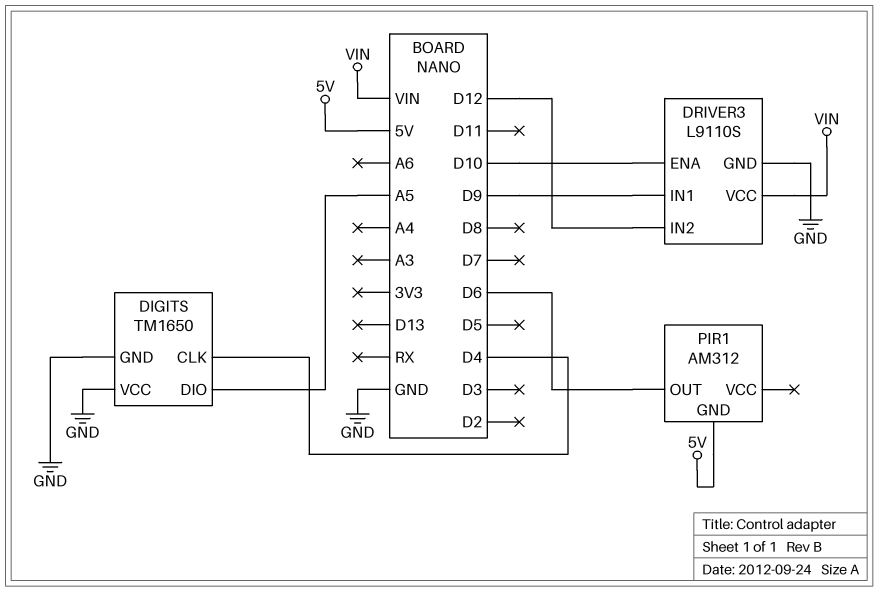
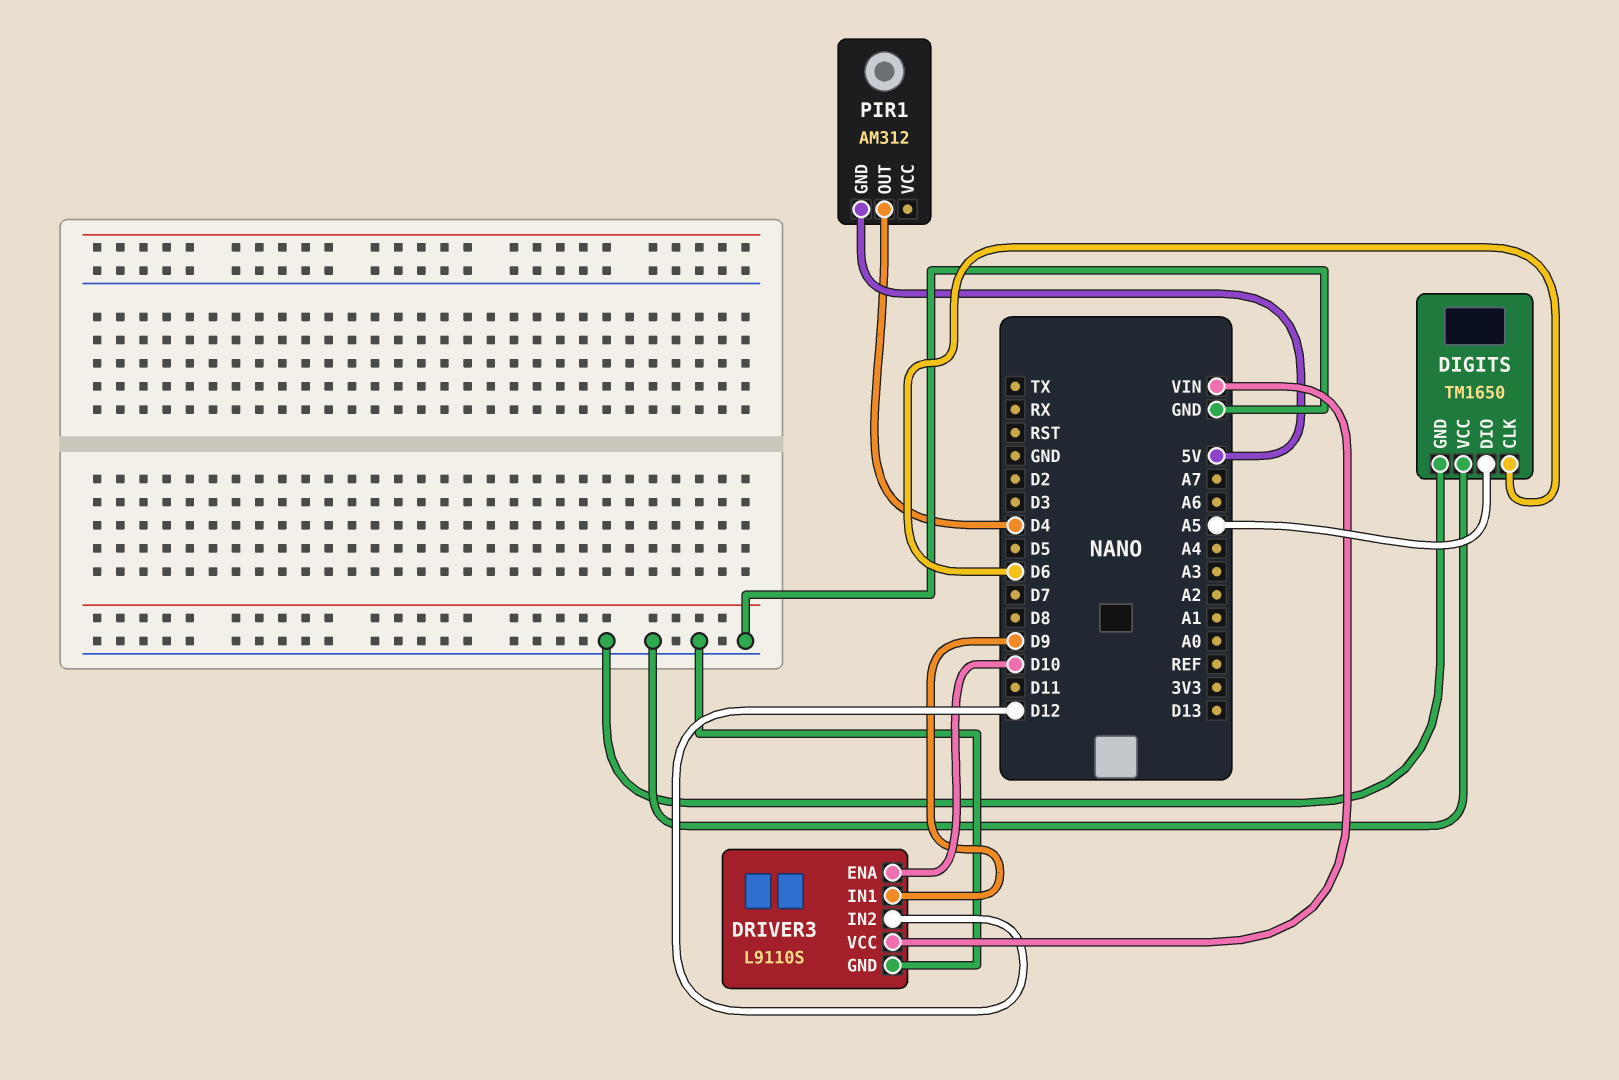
DIGITS pin CLK: D4 -> D6
PIR1 pin OUT: D6 -> D4

